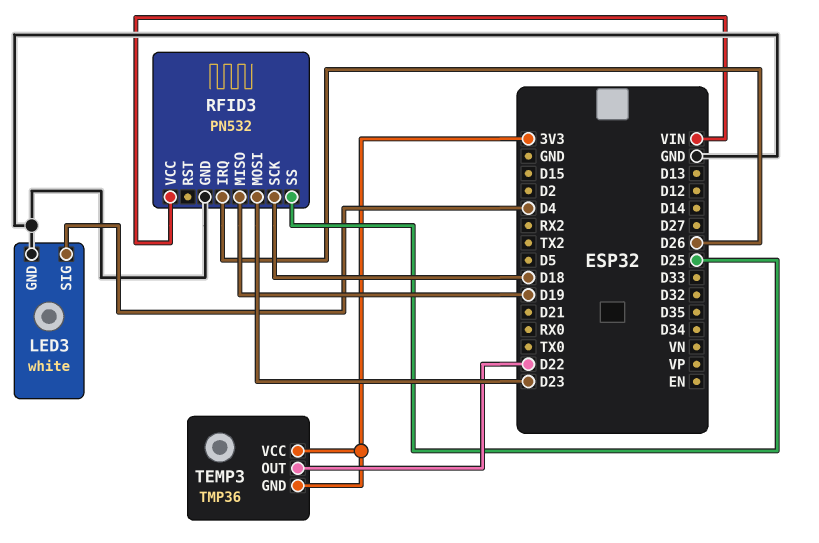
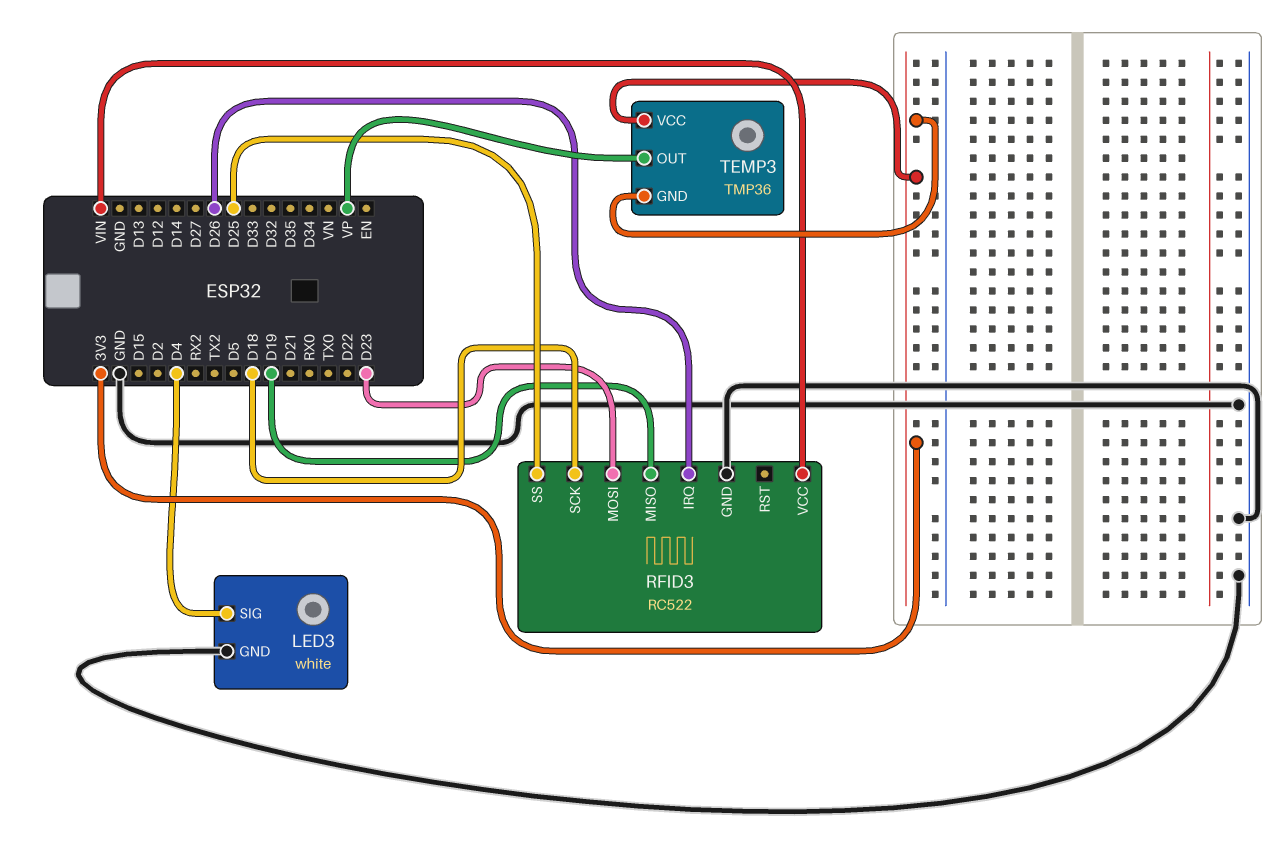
RFID3: PN532 -> RC522
TEMP3 pin OUT: D22 -> VP

